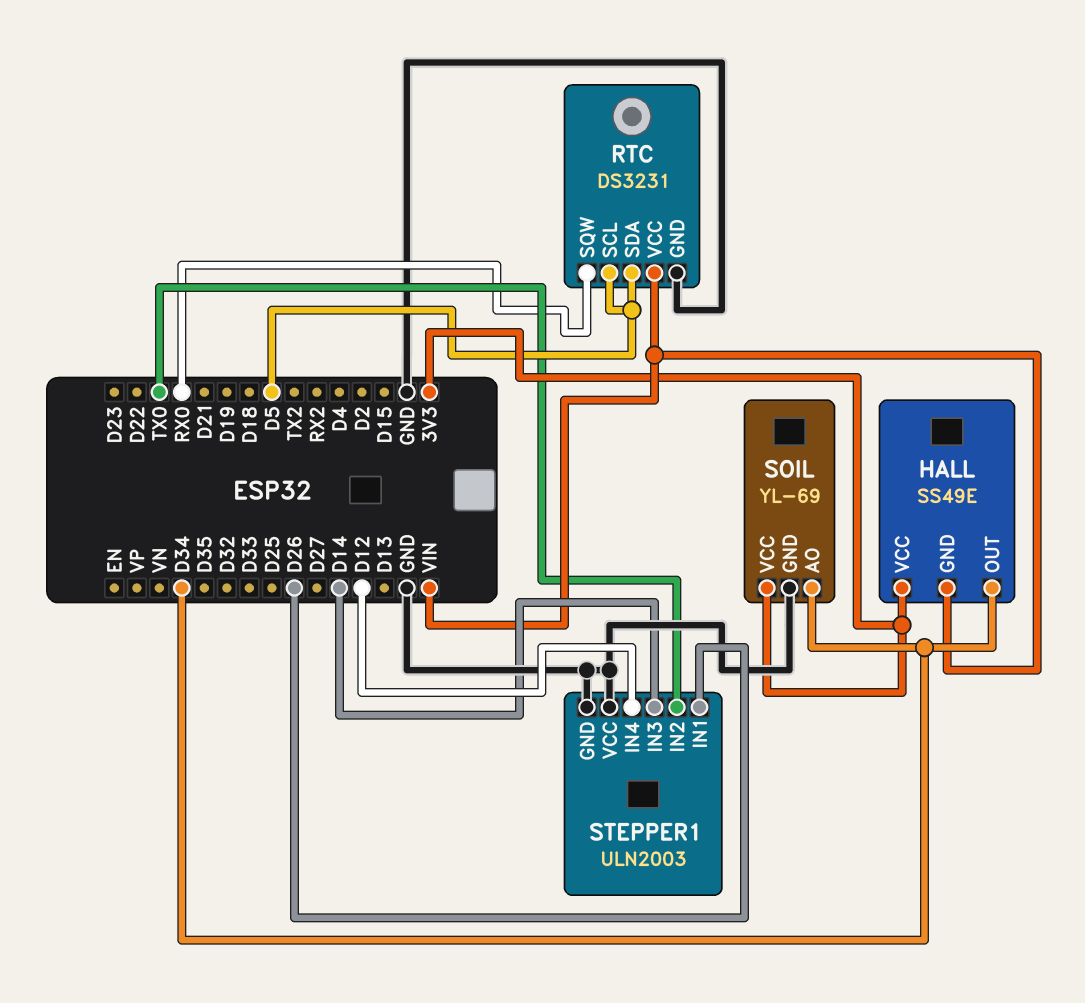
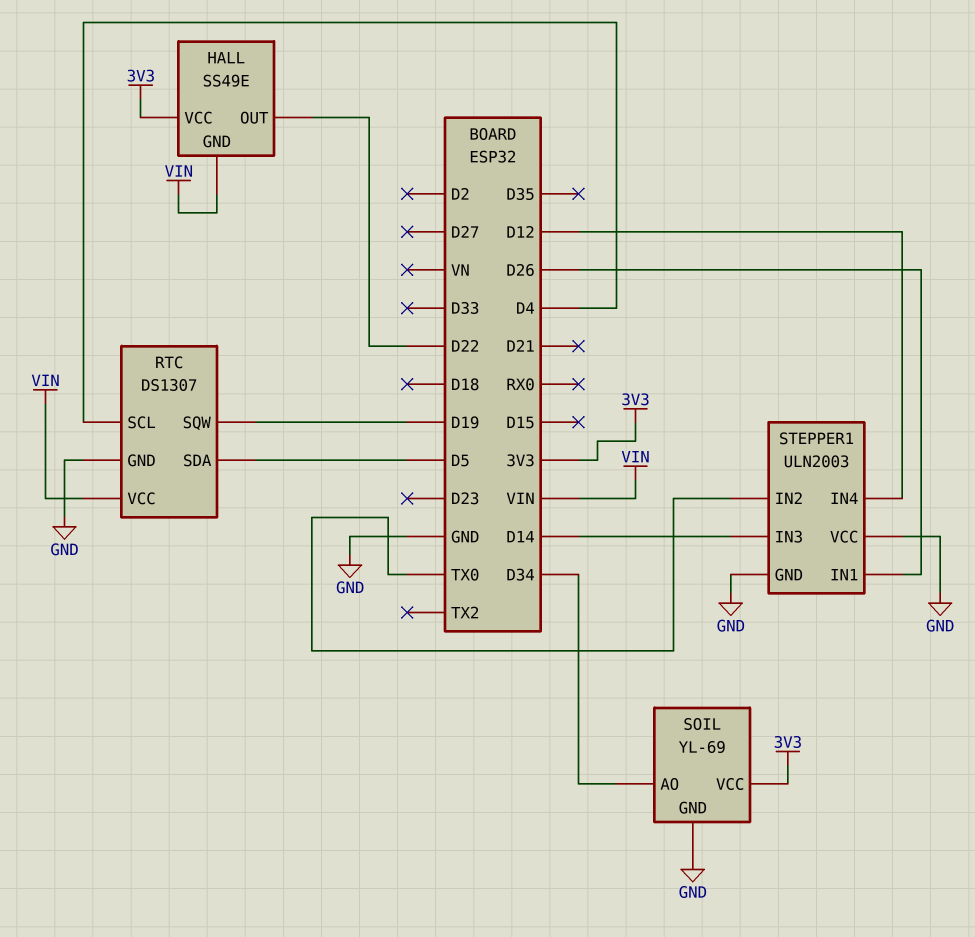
HALL pin OUT: D34 -> D22
RTC: DS3231 -> DS1307
RTC pin SCL: D5 -> D4
RTC pin SQW: RX0 -> D19

